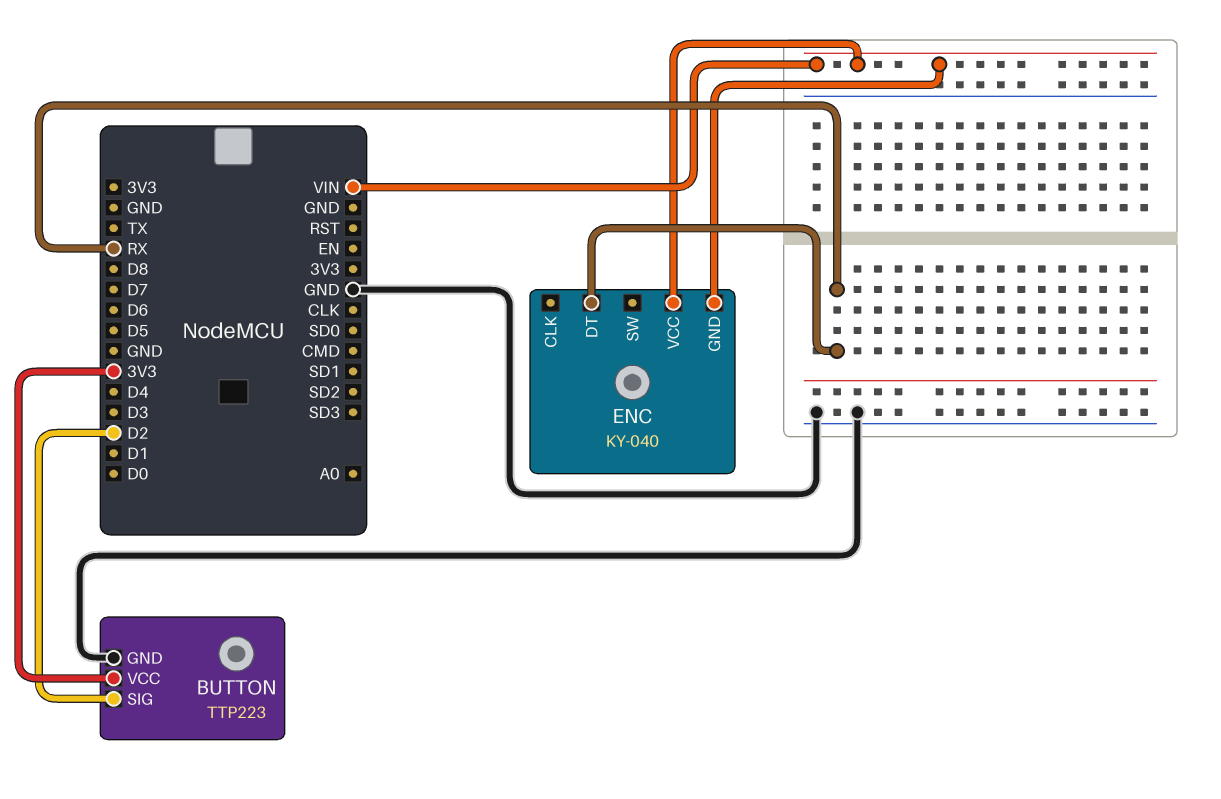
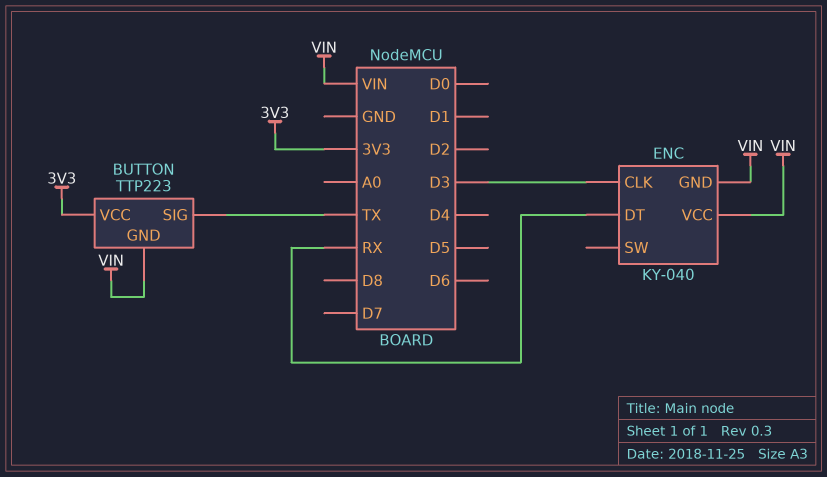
BUTTON pin GND: GND -> VIN
BUTTON pin SIG: D2 -> TX
ENC pin CLK: none -> D3

